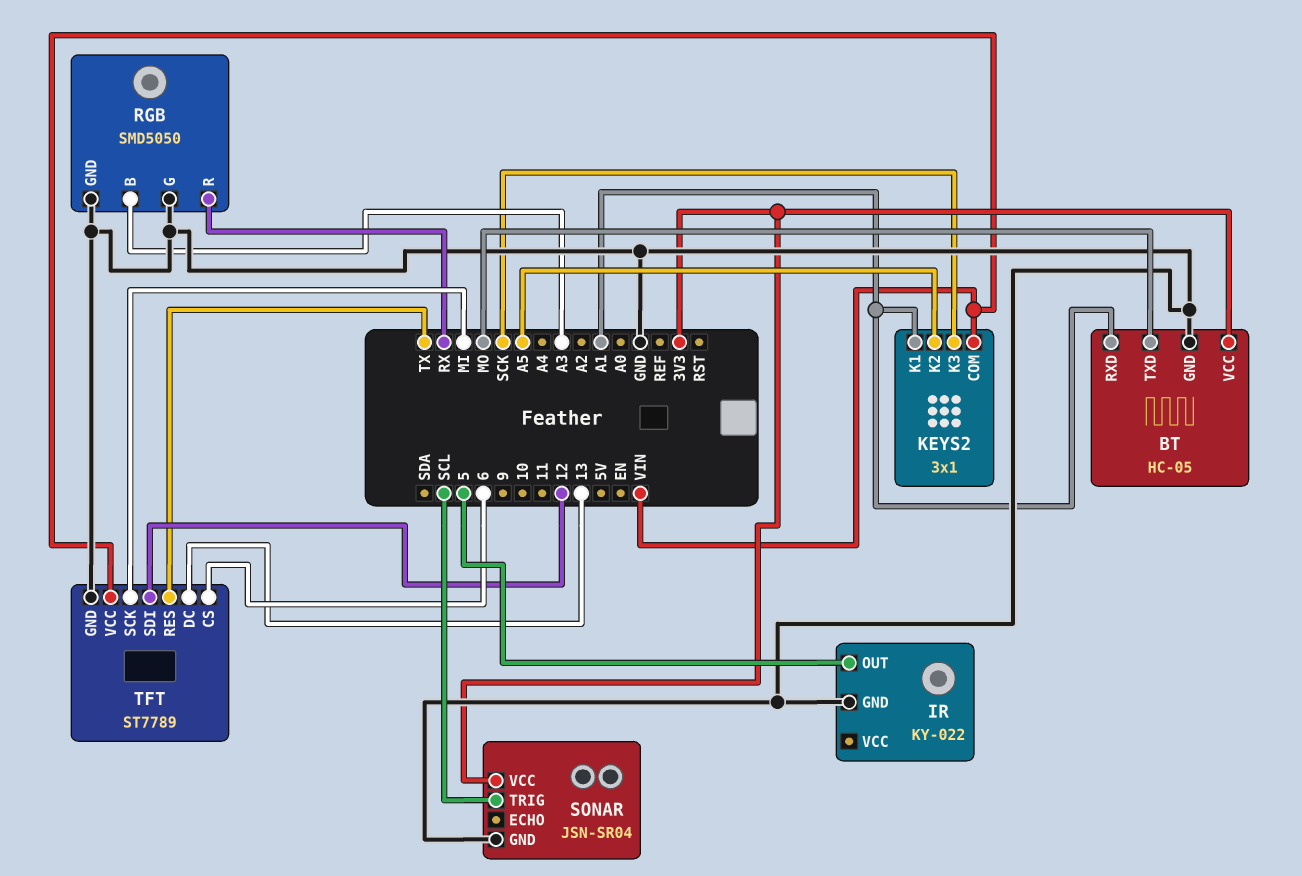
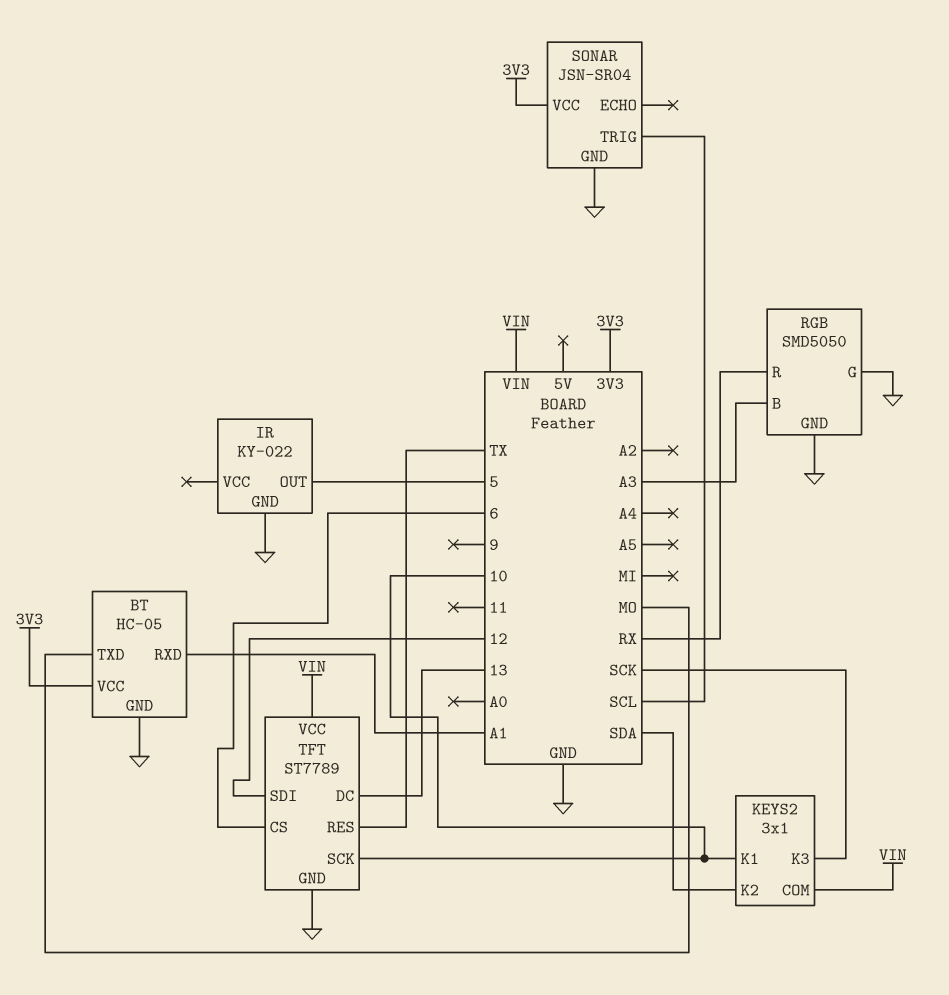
KEYS2 pin K1: A1 -> 10
KEYS2 pin K2: A5 -> SDA
TFT pin SCK: MI -> 10

